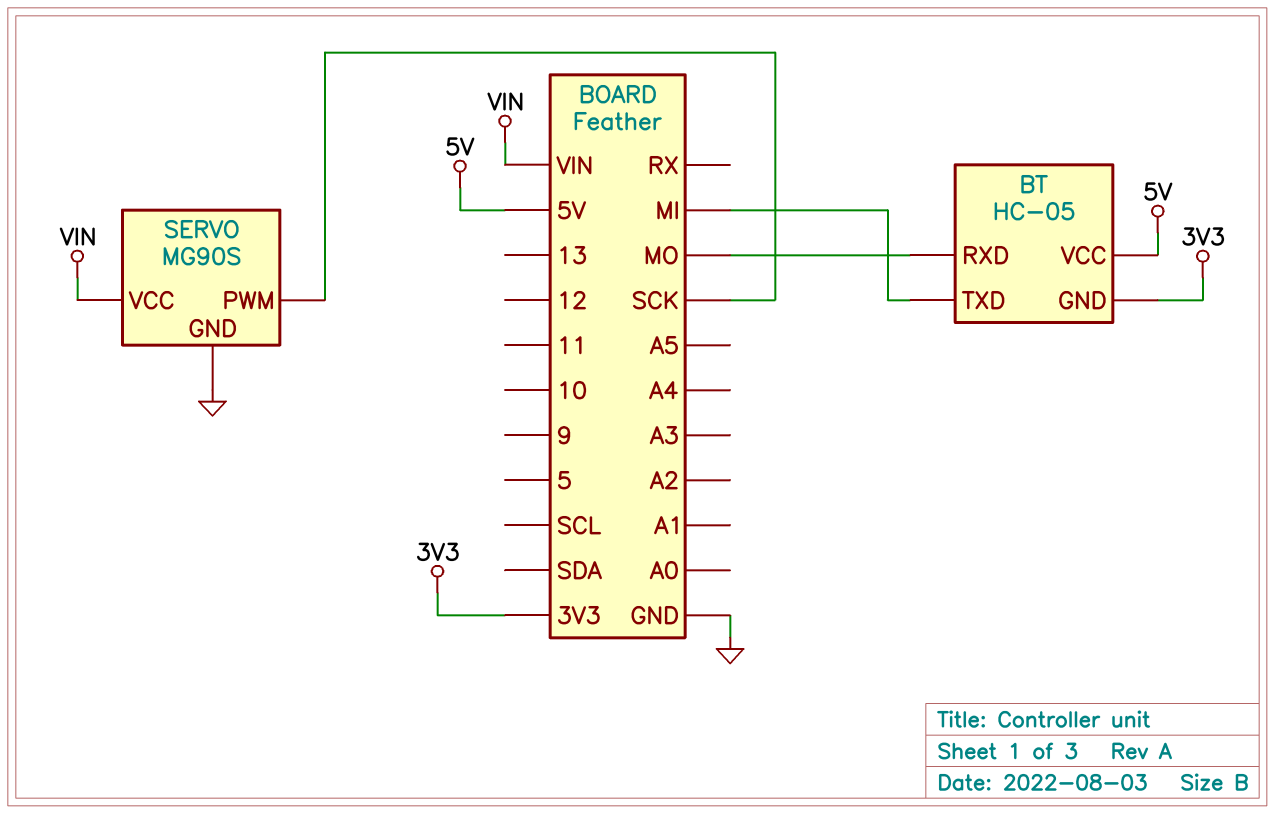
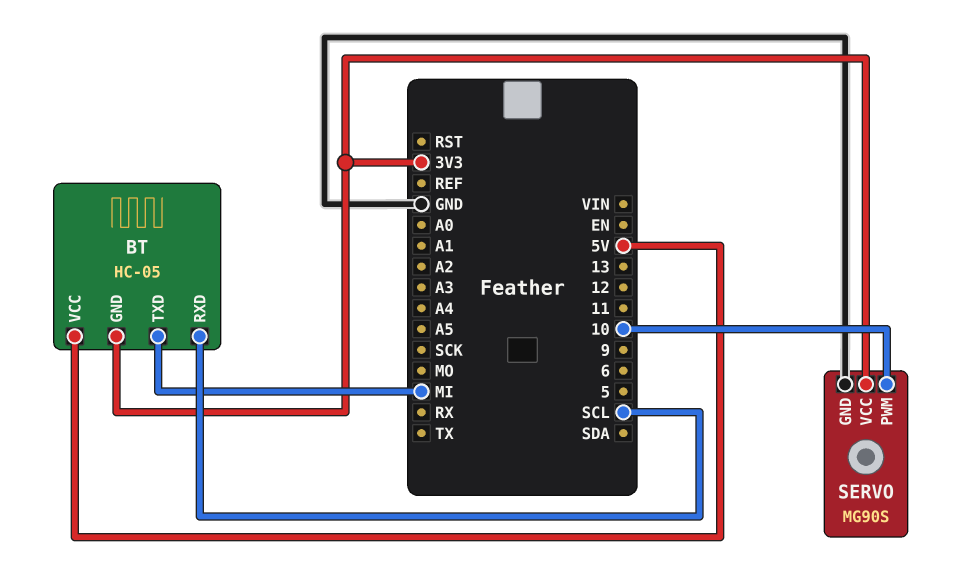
BT pin RXD: MO -> SCL
SERVO pin PWM: SCK -> 10
SERVO pin VCC: VIN -> 3V3

